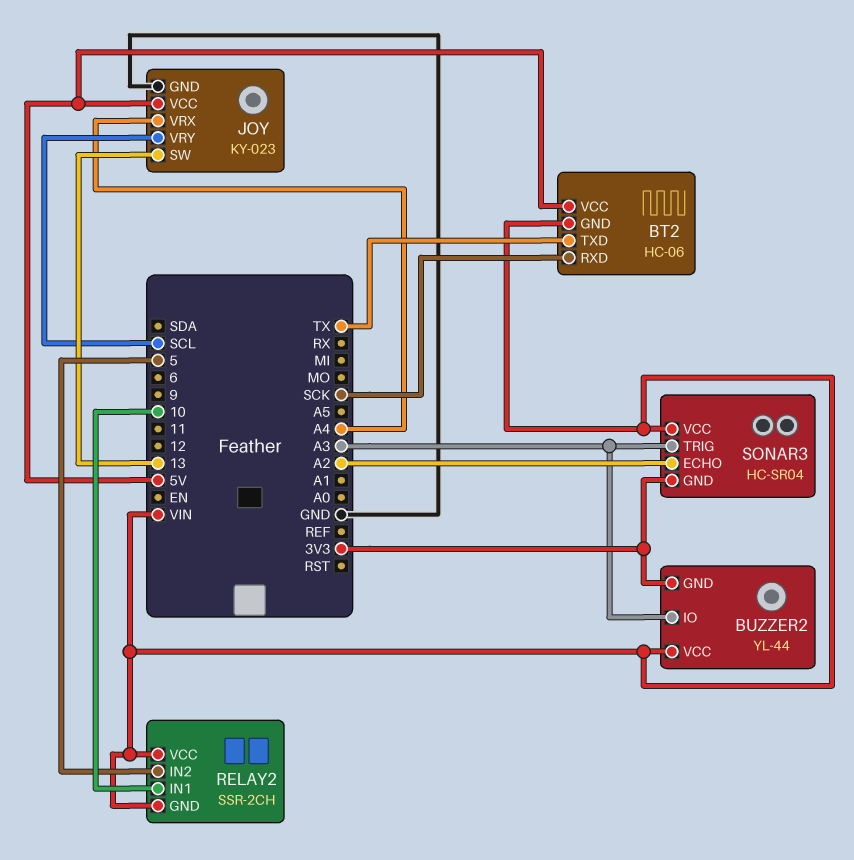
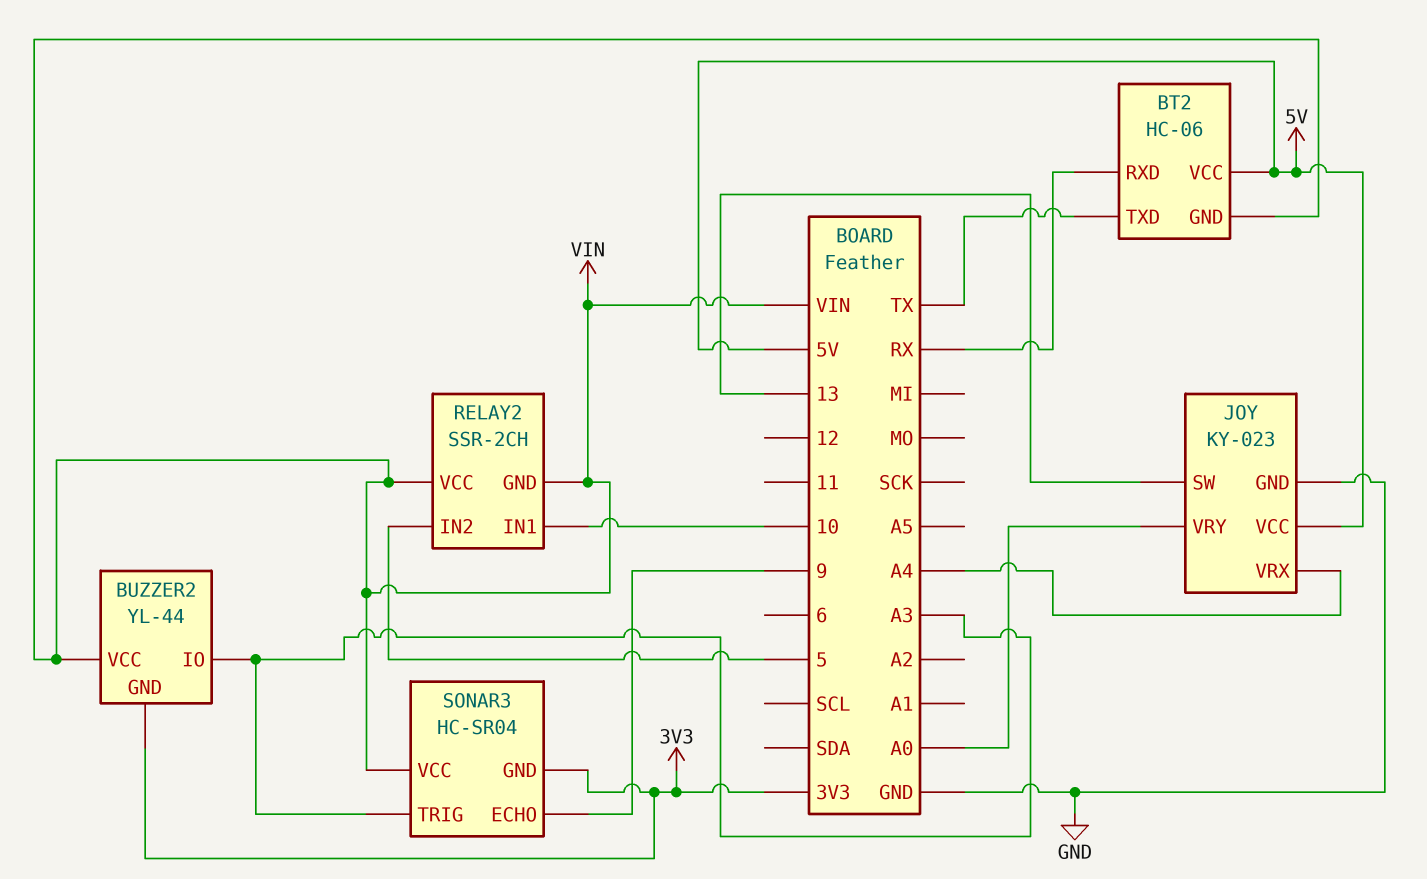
BT2 pin RXD: SCK -> RX
JOY pin VRY: SCL -> A0
SONAR3 pin ECHO: A2 -> 9

